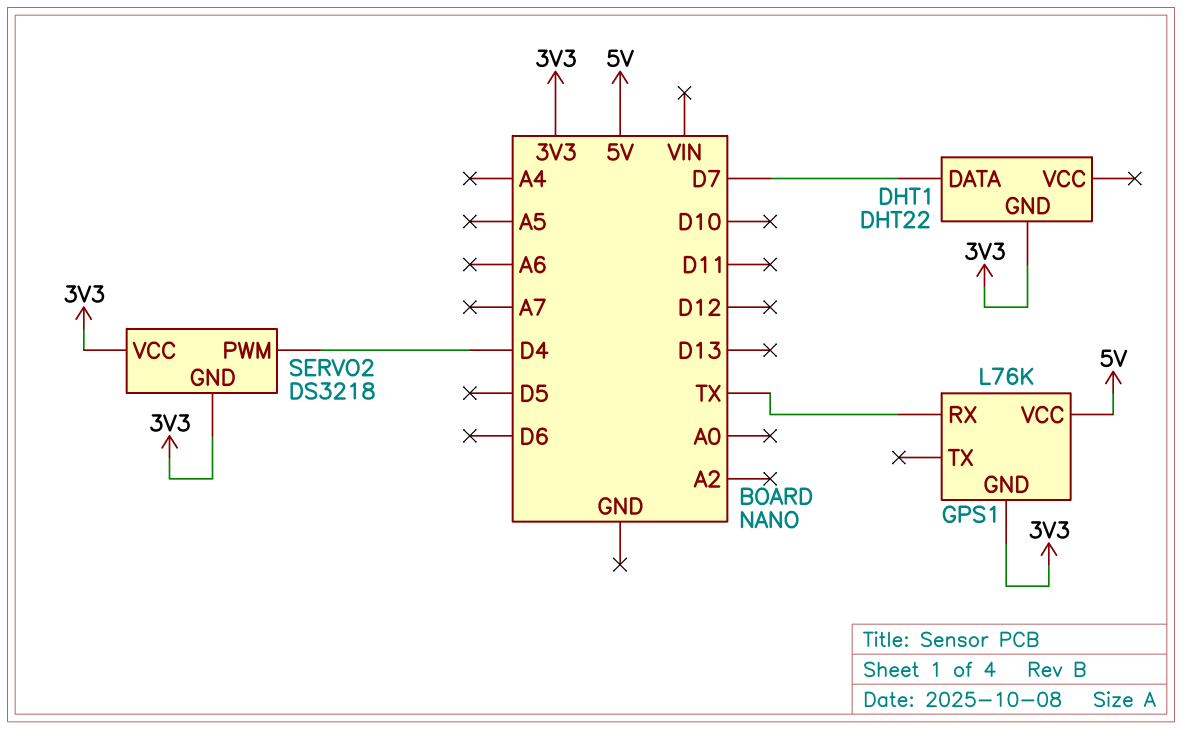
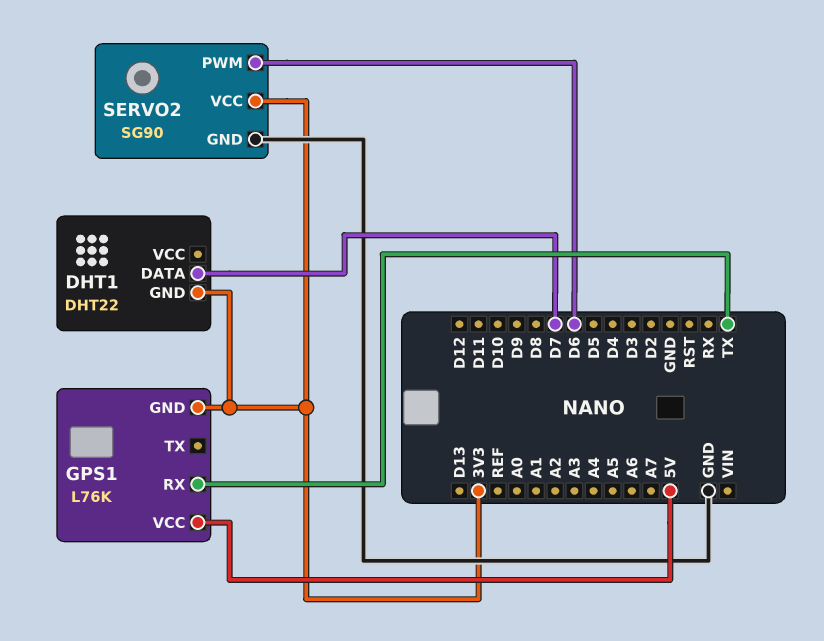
SERVO2: DS3218 -> SG90
SERVO2 pin GND: 3V3 -> GND
SERVO2 pin PWM: D4 -> D6

